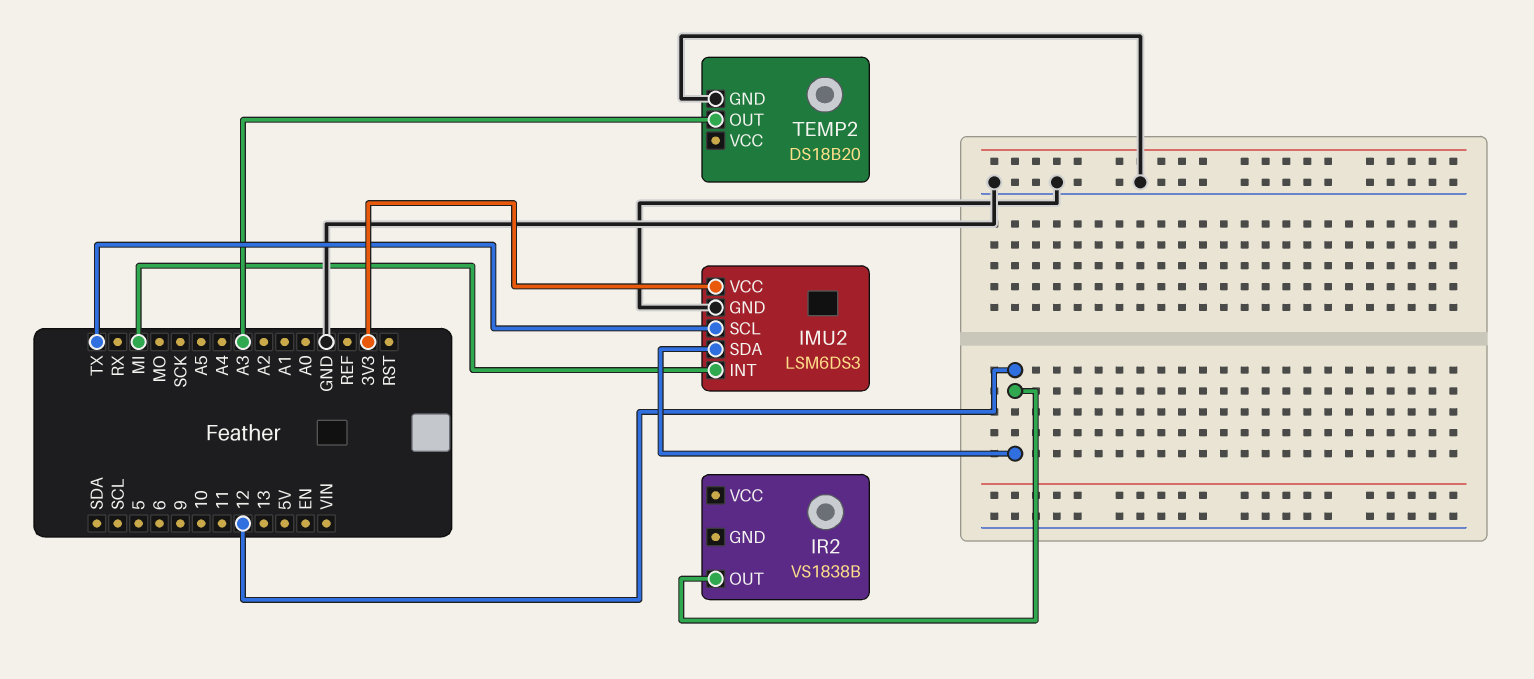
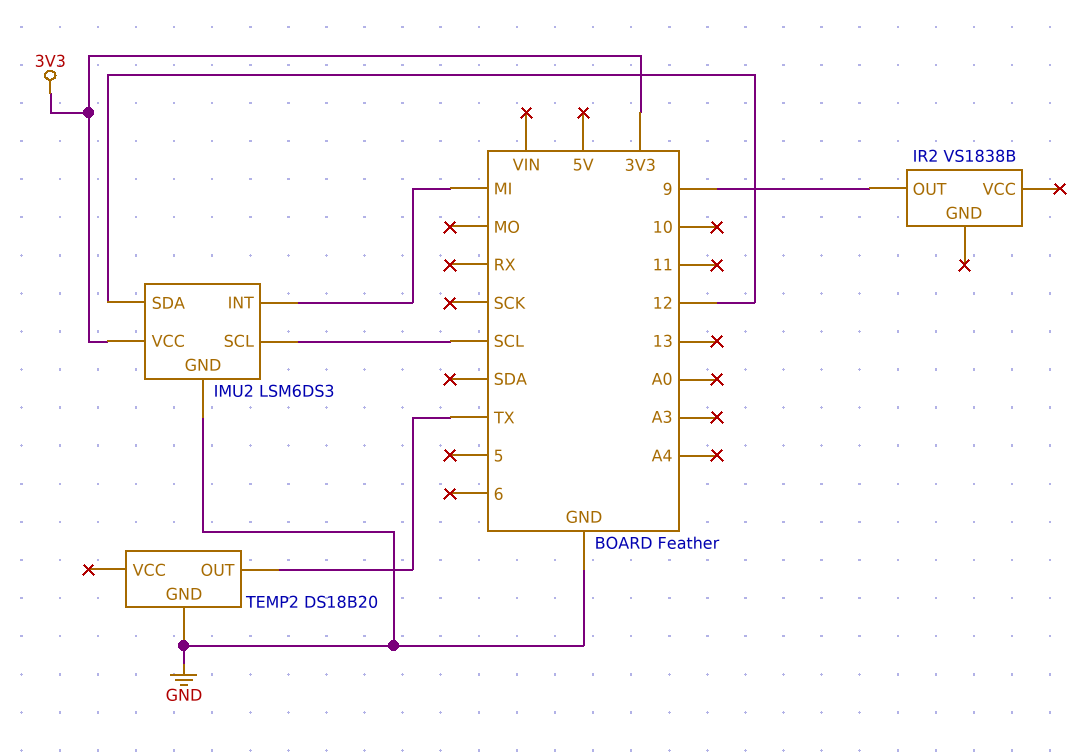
IMU2 pin SCL: TX -> SCL
IR2 pin OUT: 12 -> 9
TEMP2 pin OUT: A3 -> TX

